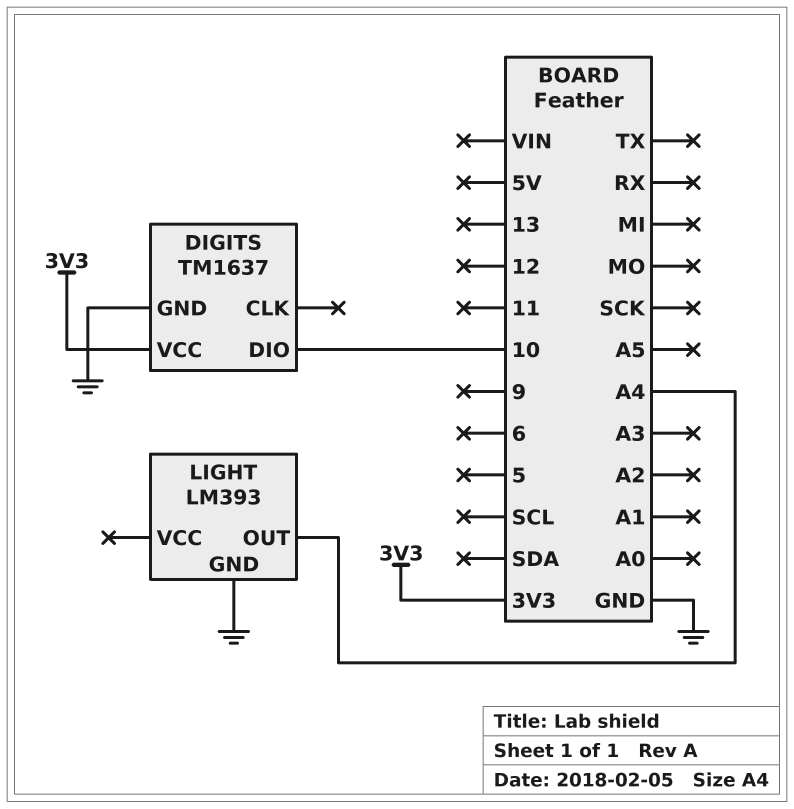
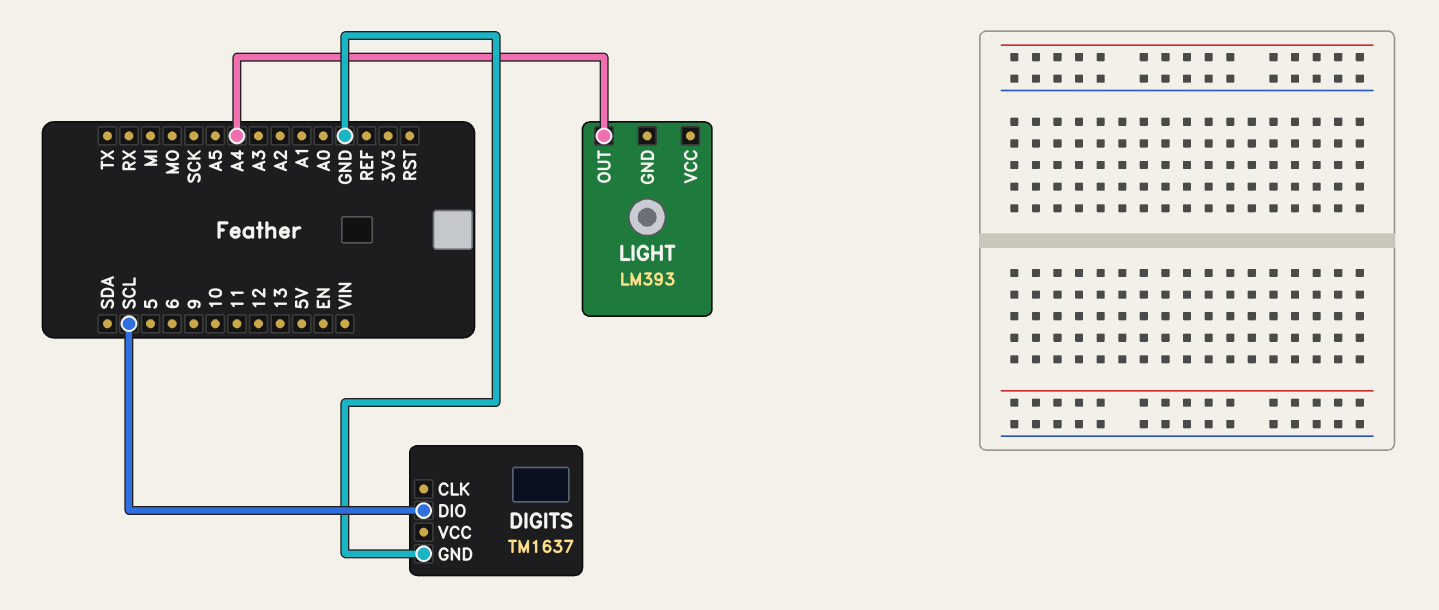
DIGITS pin DIO: 10 -> SCL
DIGITS pin VCC: 3V3 -> none
LIGHT pin GND: GND -> none

